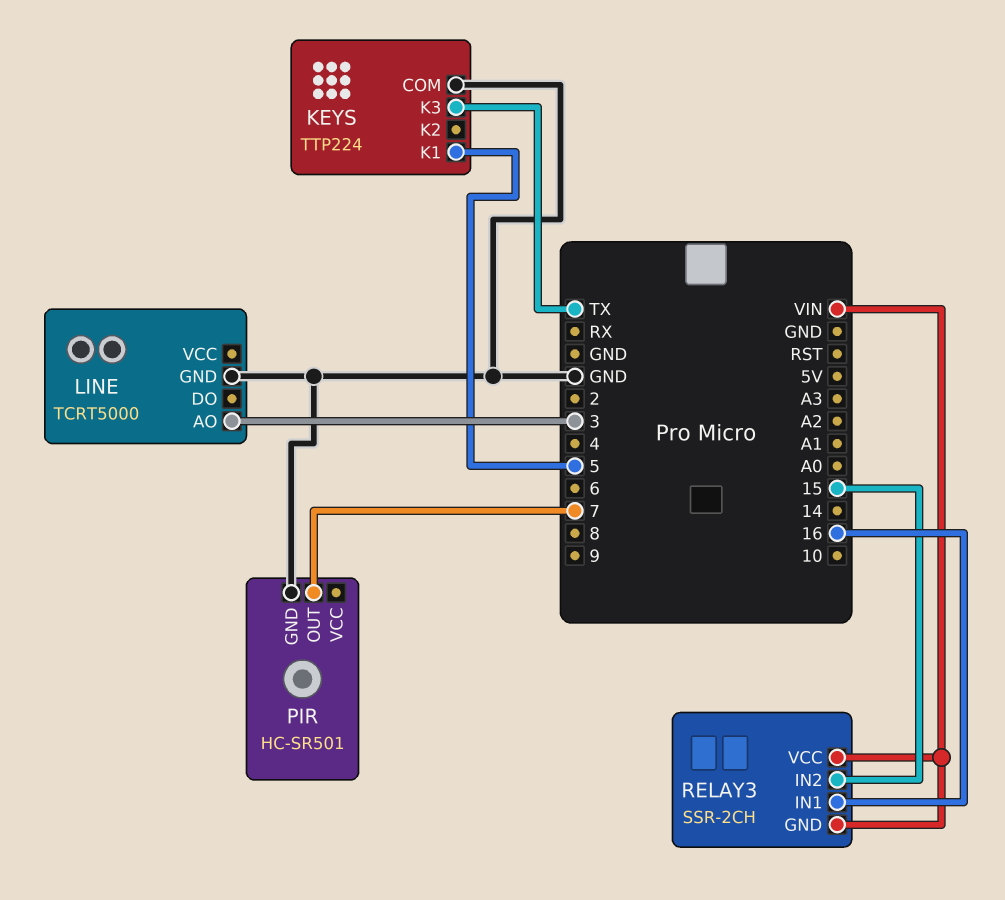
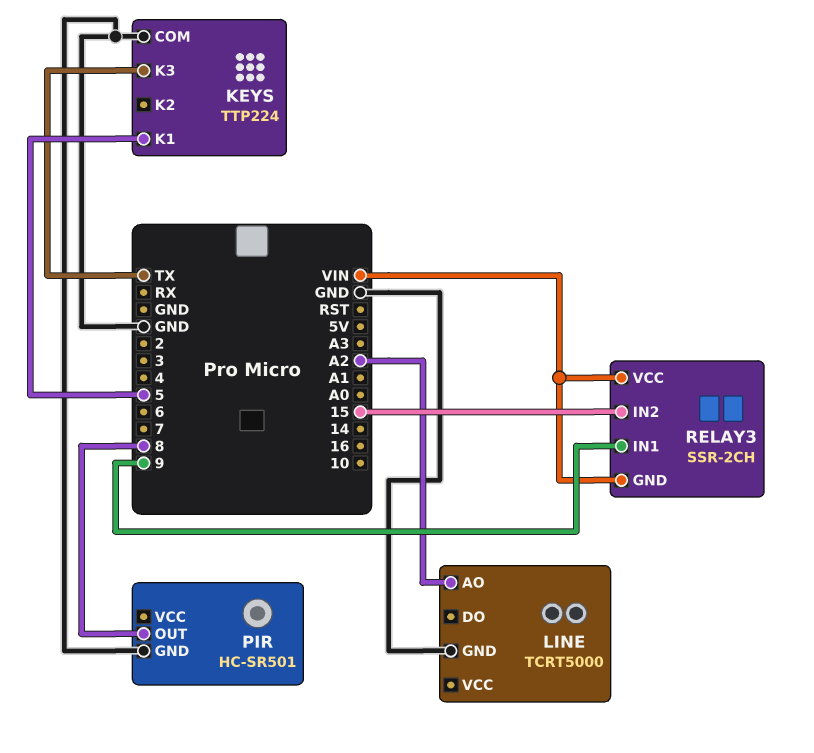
LINE pin AO: 3 -> A2
PIR pin OUT: 7 -> 8
RELAY3 pin IN1: 16 -> 9

